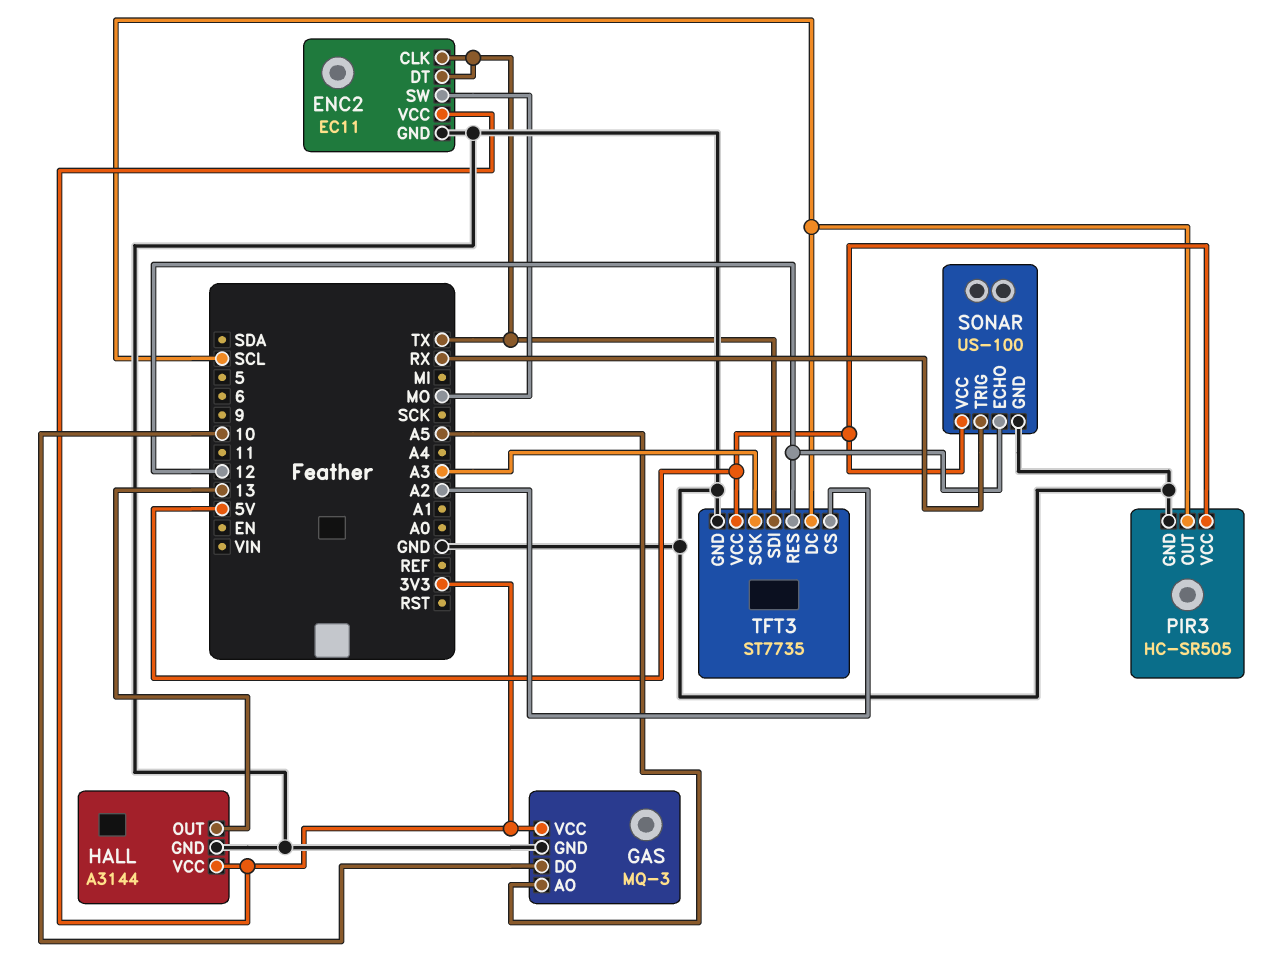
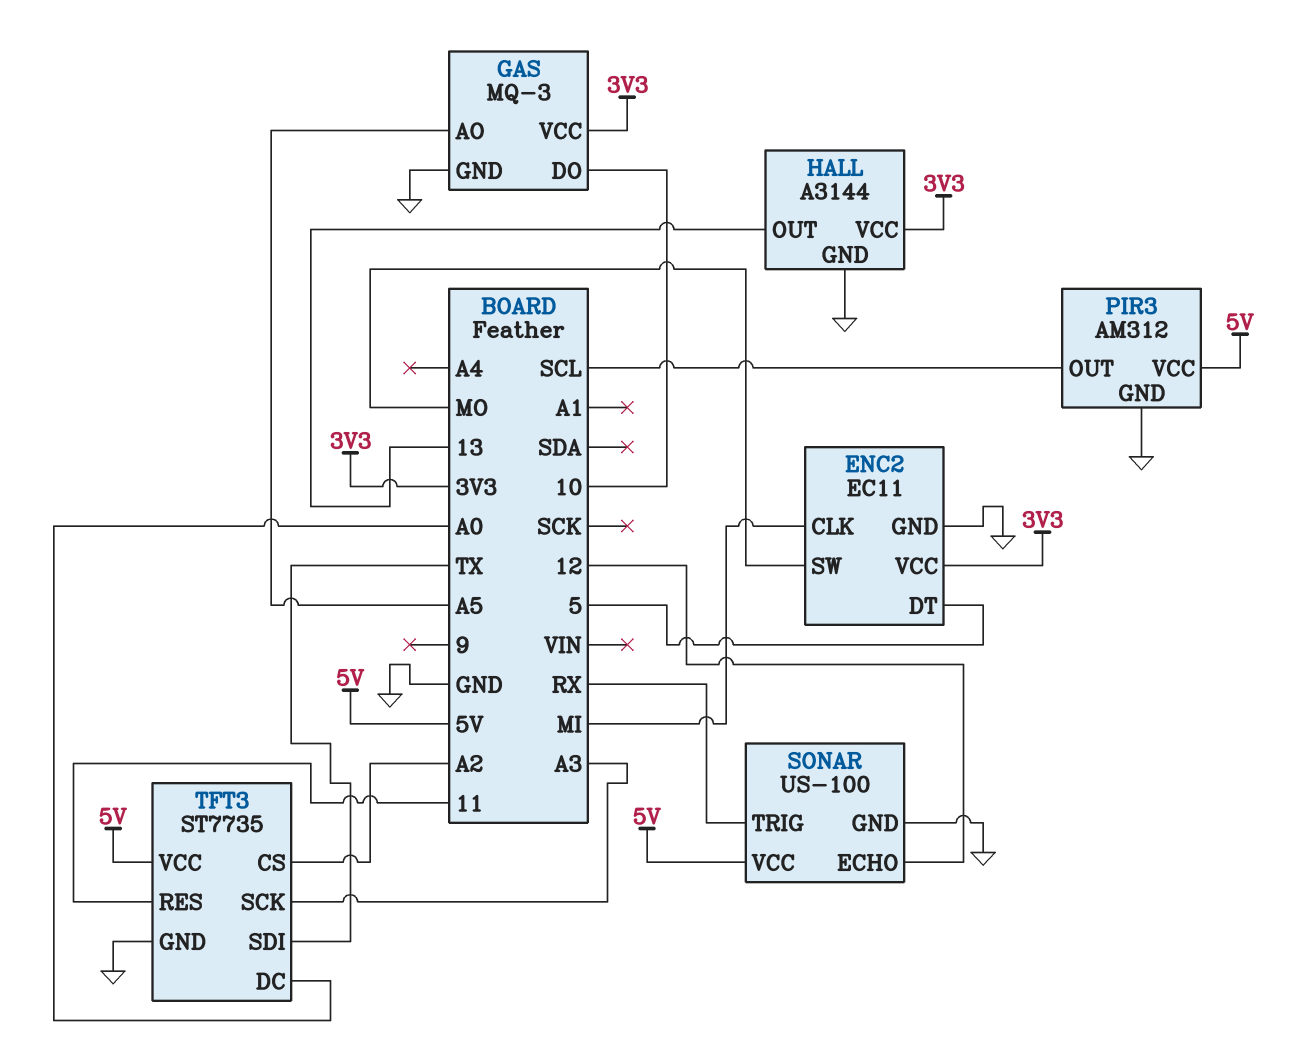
ENC2 pin CLK: TX -> MI
ENC2 pin DT: TX -> 5
PIR3: HC-SR505 -> AM312
TFT3 pin DC: SCL -> A0
TFT3 pin RES: 12 -> 11

